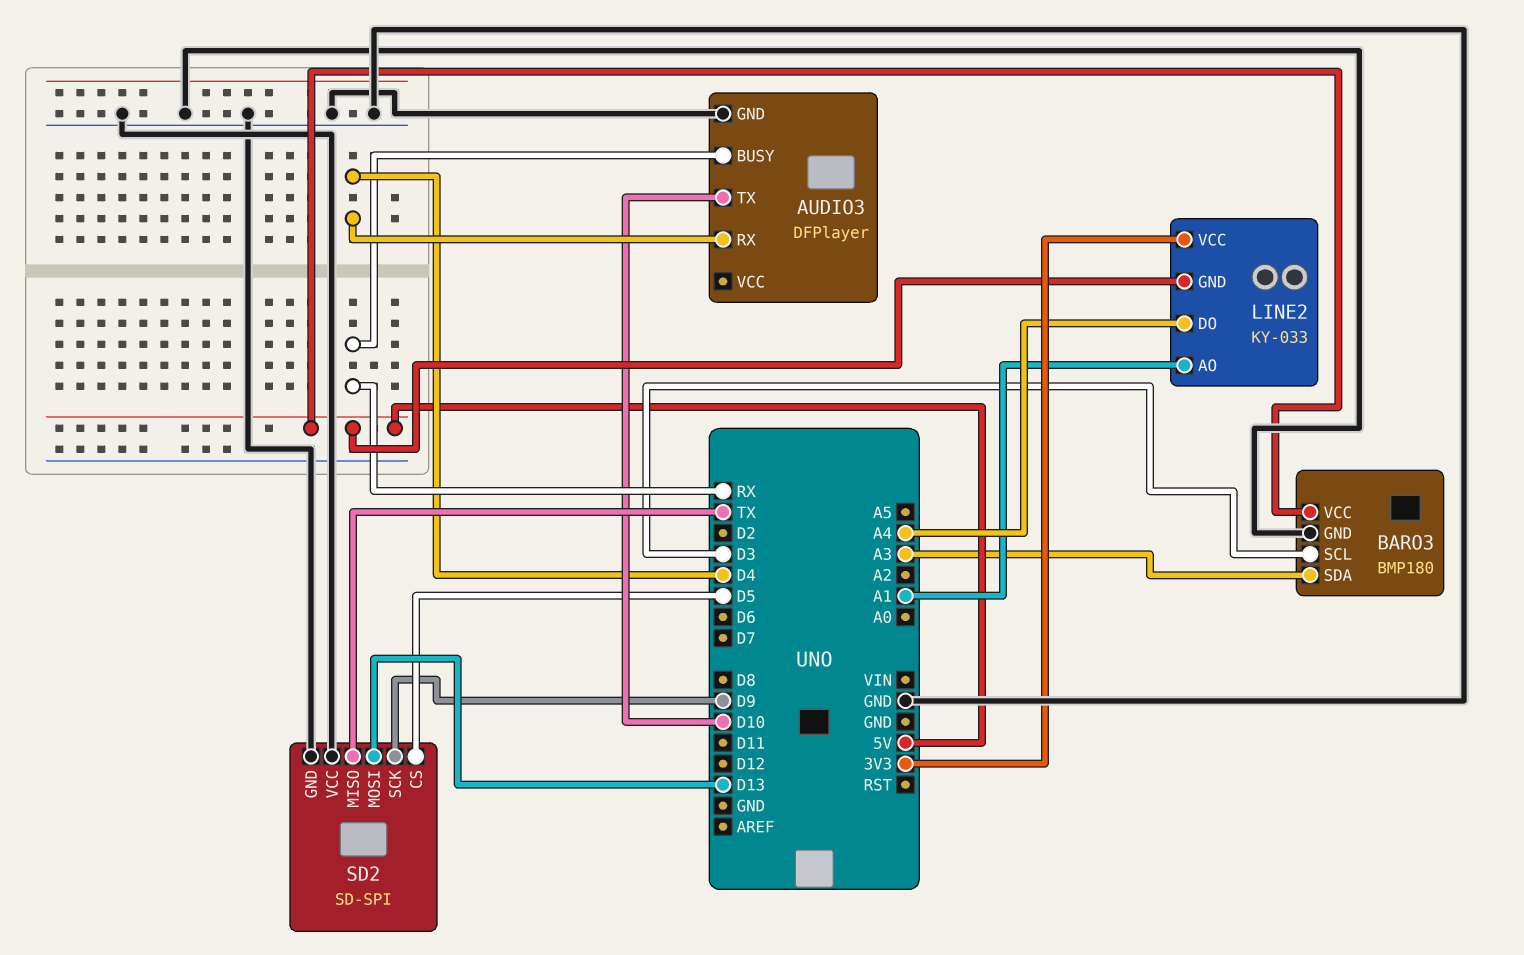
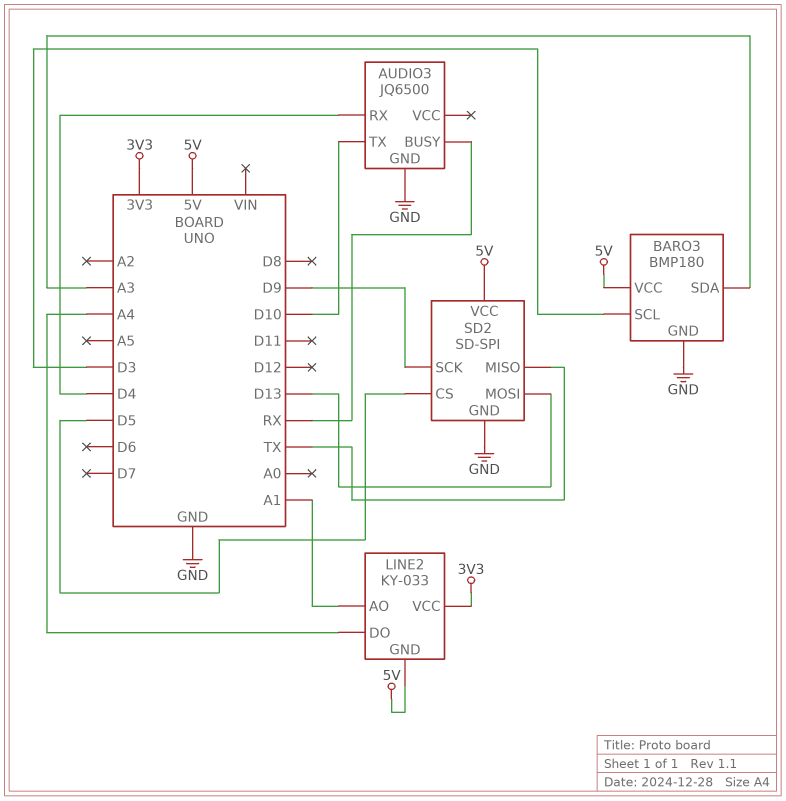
AUDIO3: DFPlayer -> JQ6500
SD2 pin VCC: GND -> 5V

